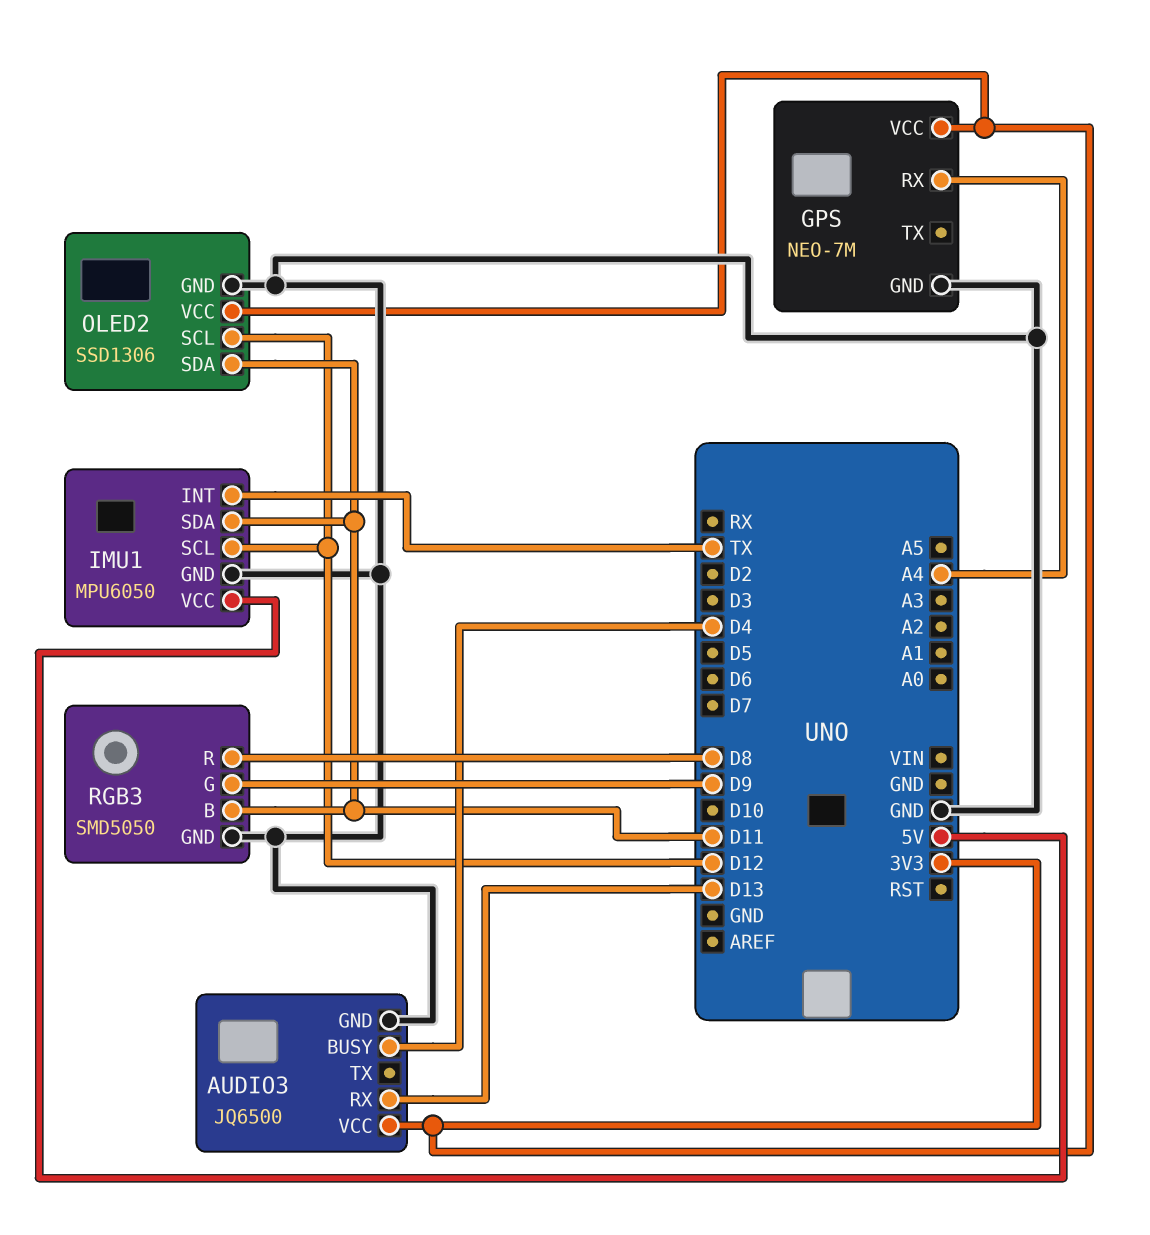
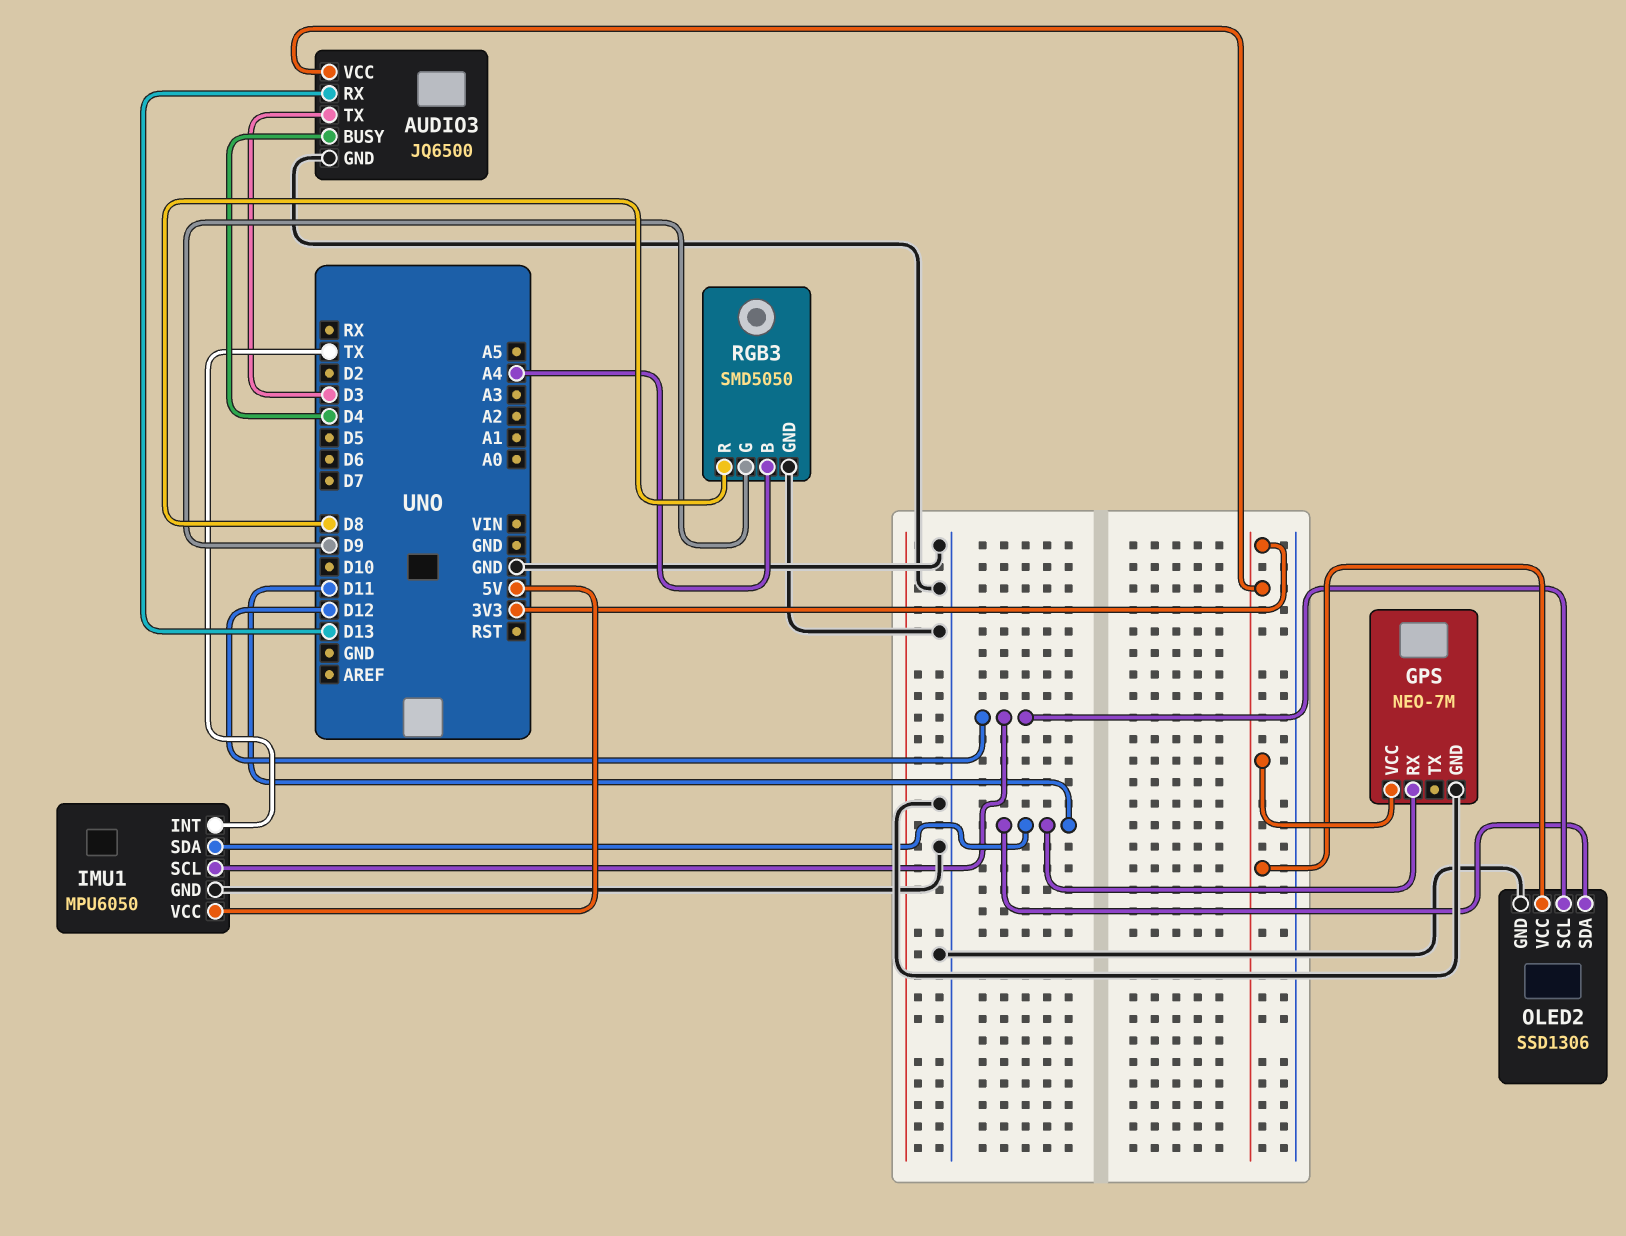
AUDIO3 pin TX: none -> D3
GPS pin RX: A4 -> D11
RGB3 pin B: D11 -> A4

